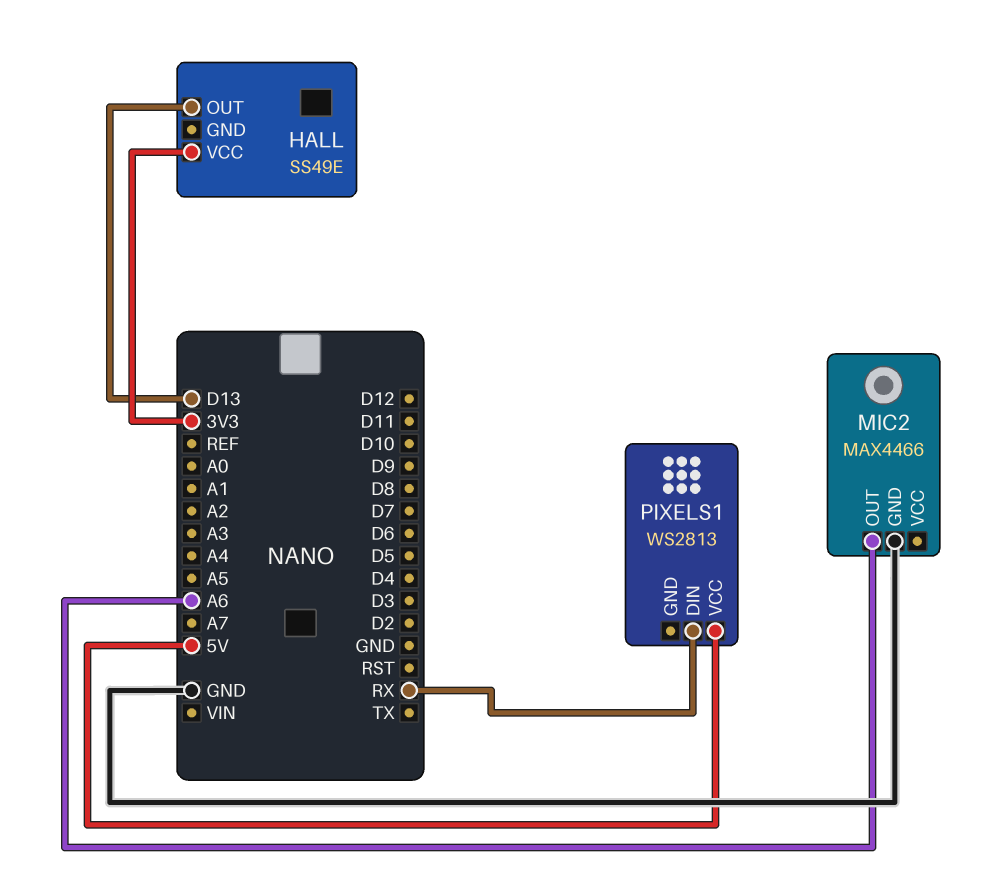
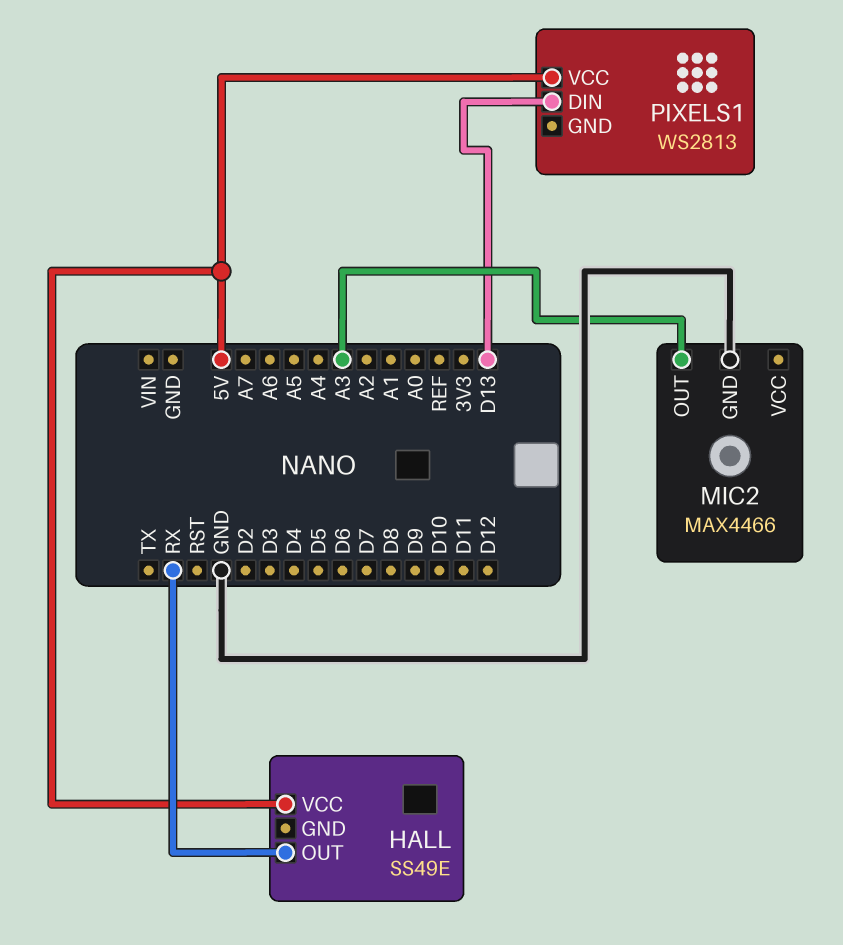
HALL pin OUT: D13 -> RX
HALL pin VCC: 3V3 -> 5V
MIC2 pin OUT: A6 -> A3
PIXELS1 pin DIN: RX -> D13

